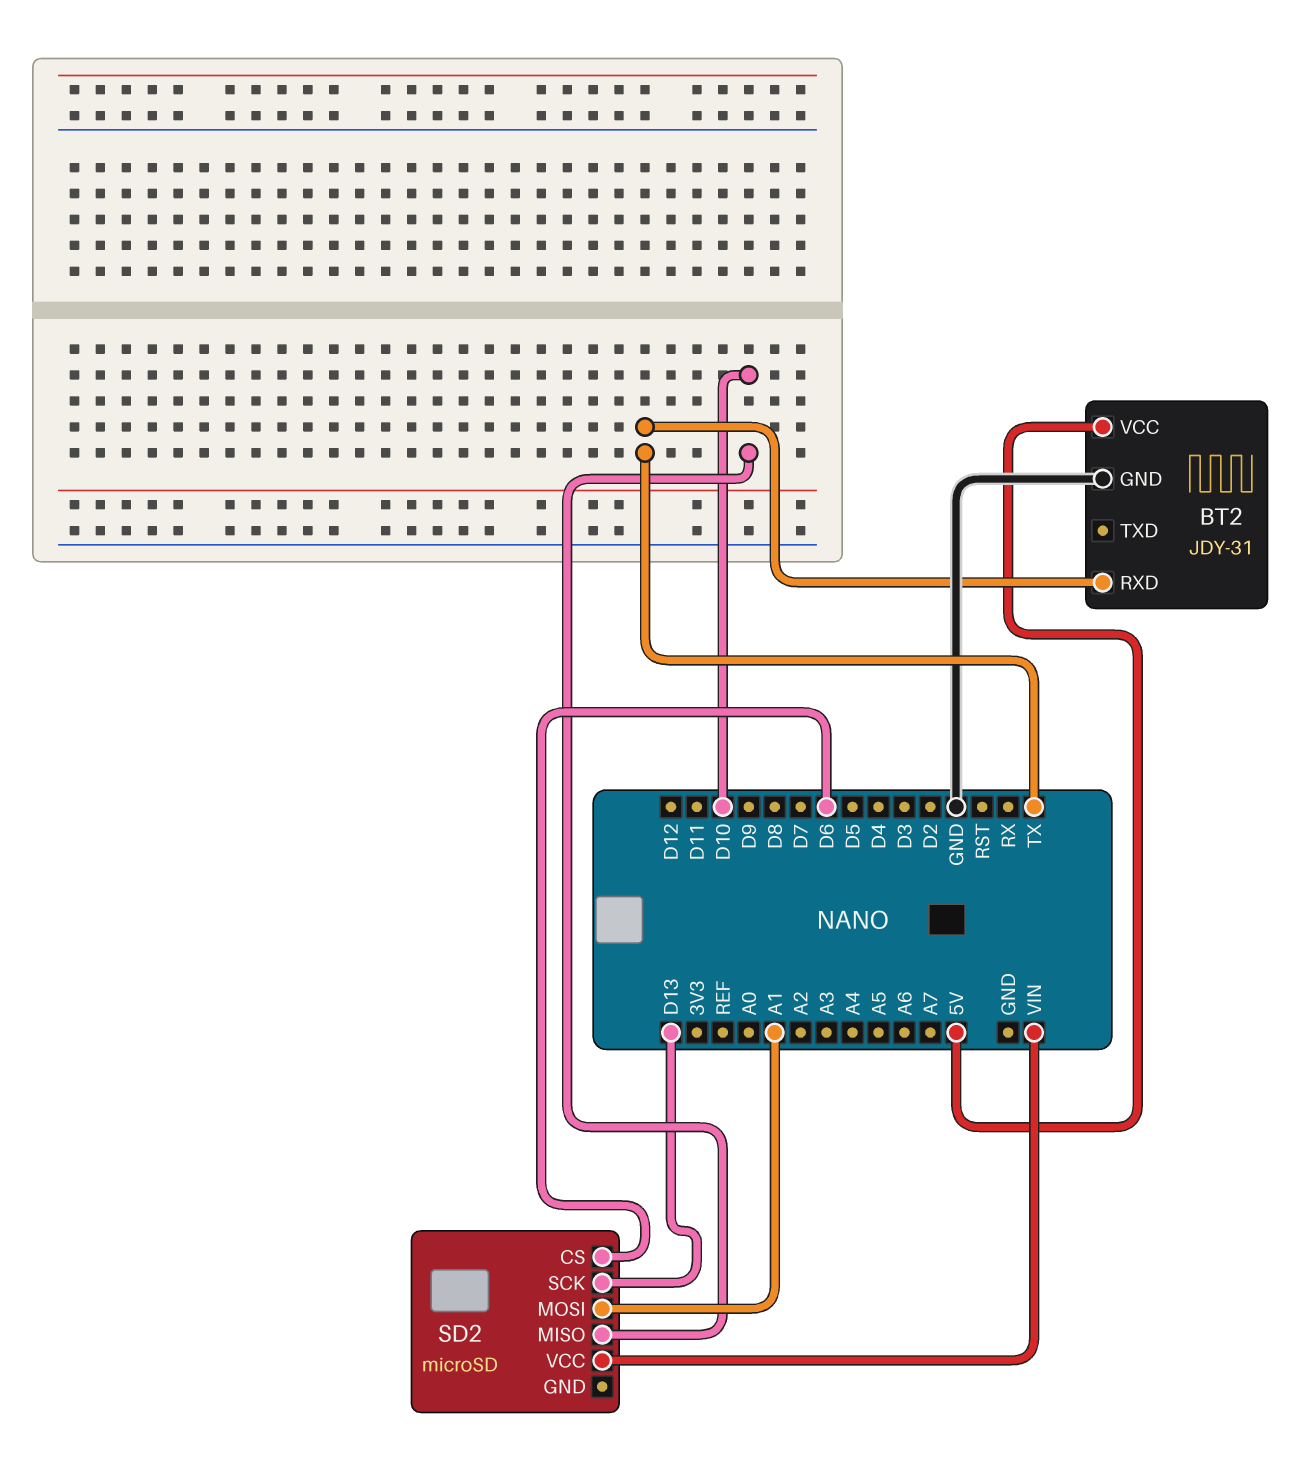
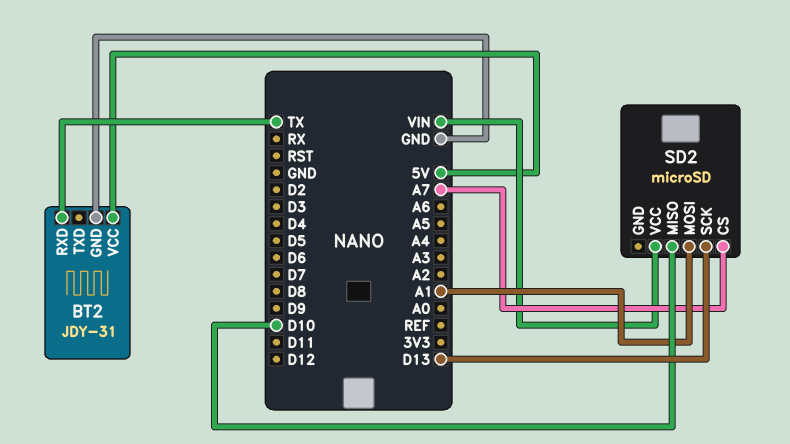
SD2 pin CS: D6 -> A7

